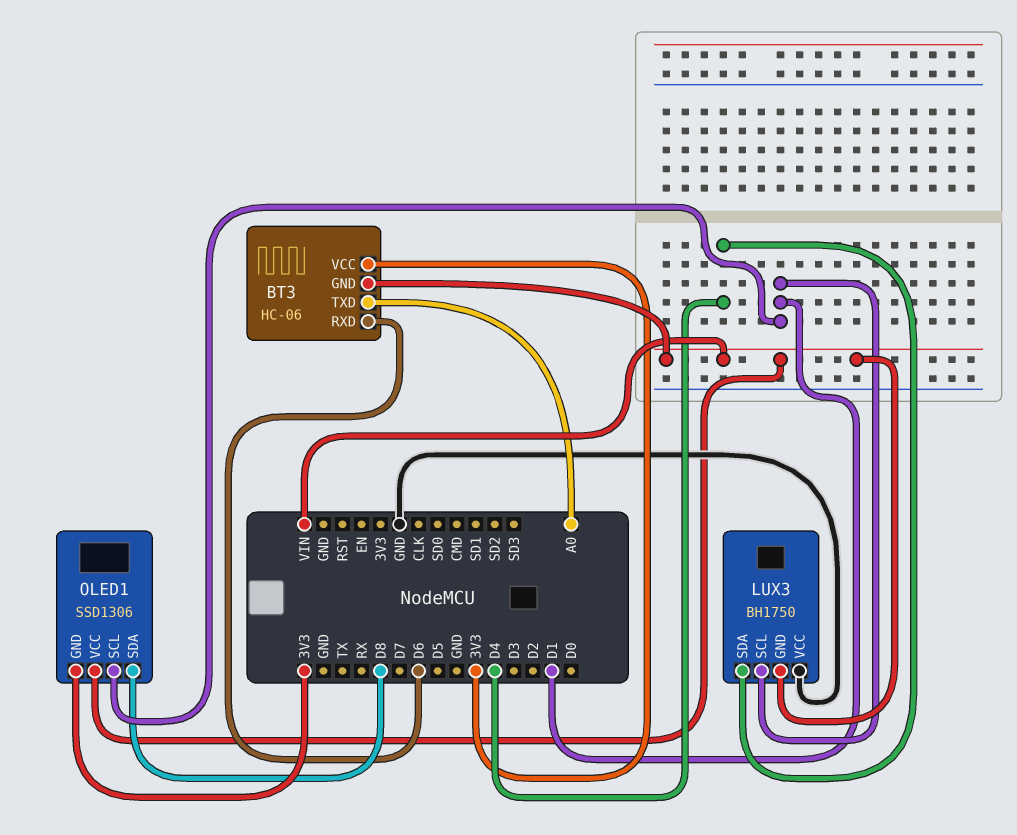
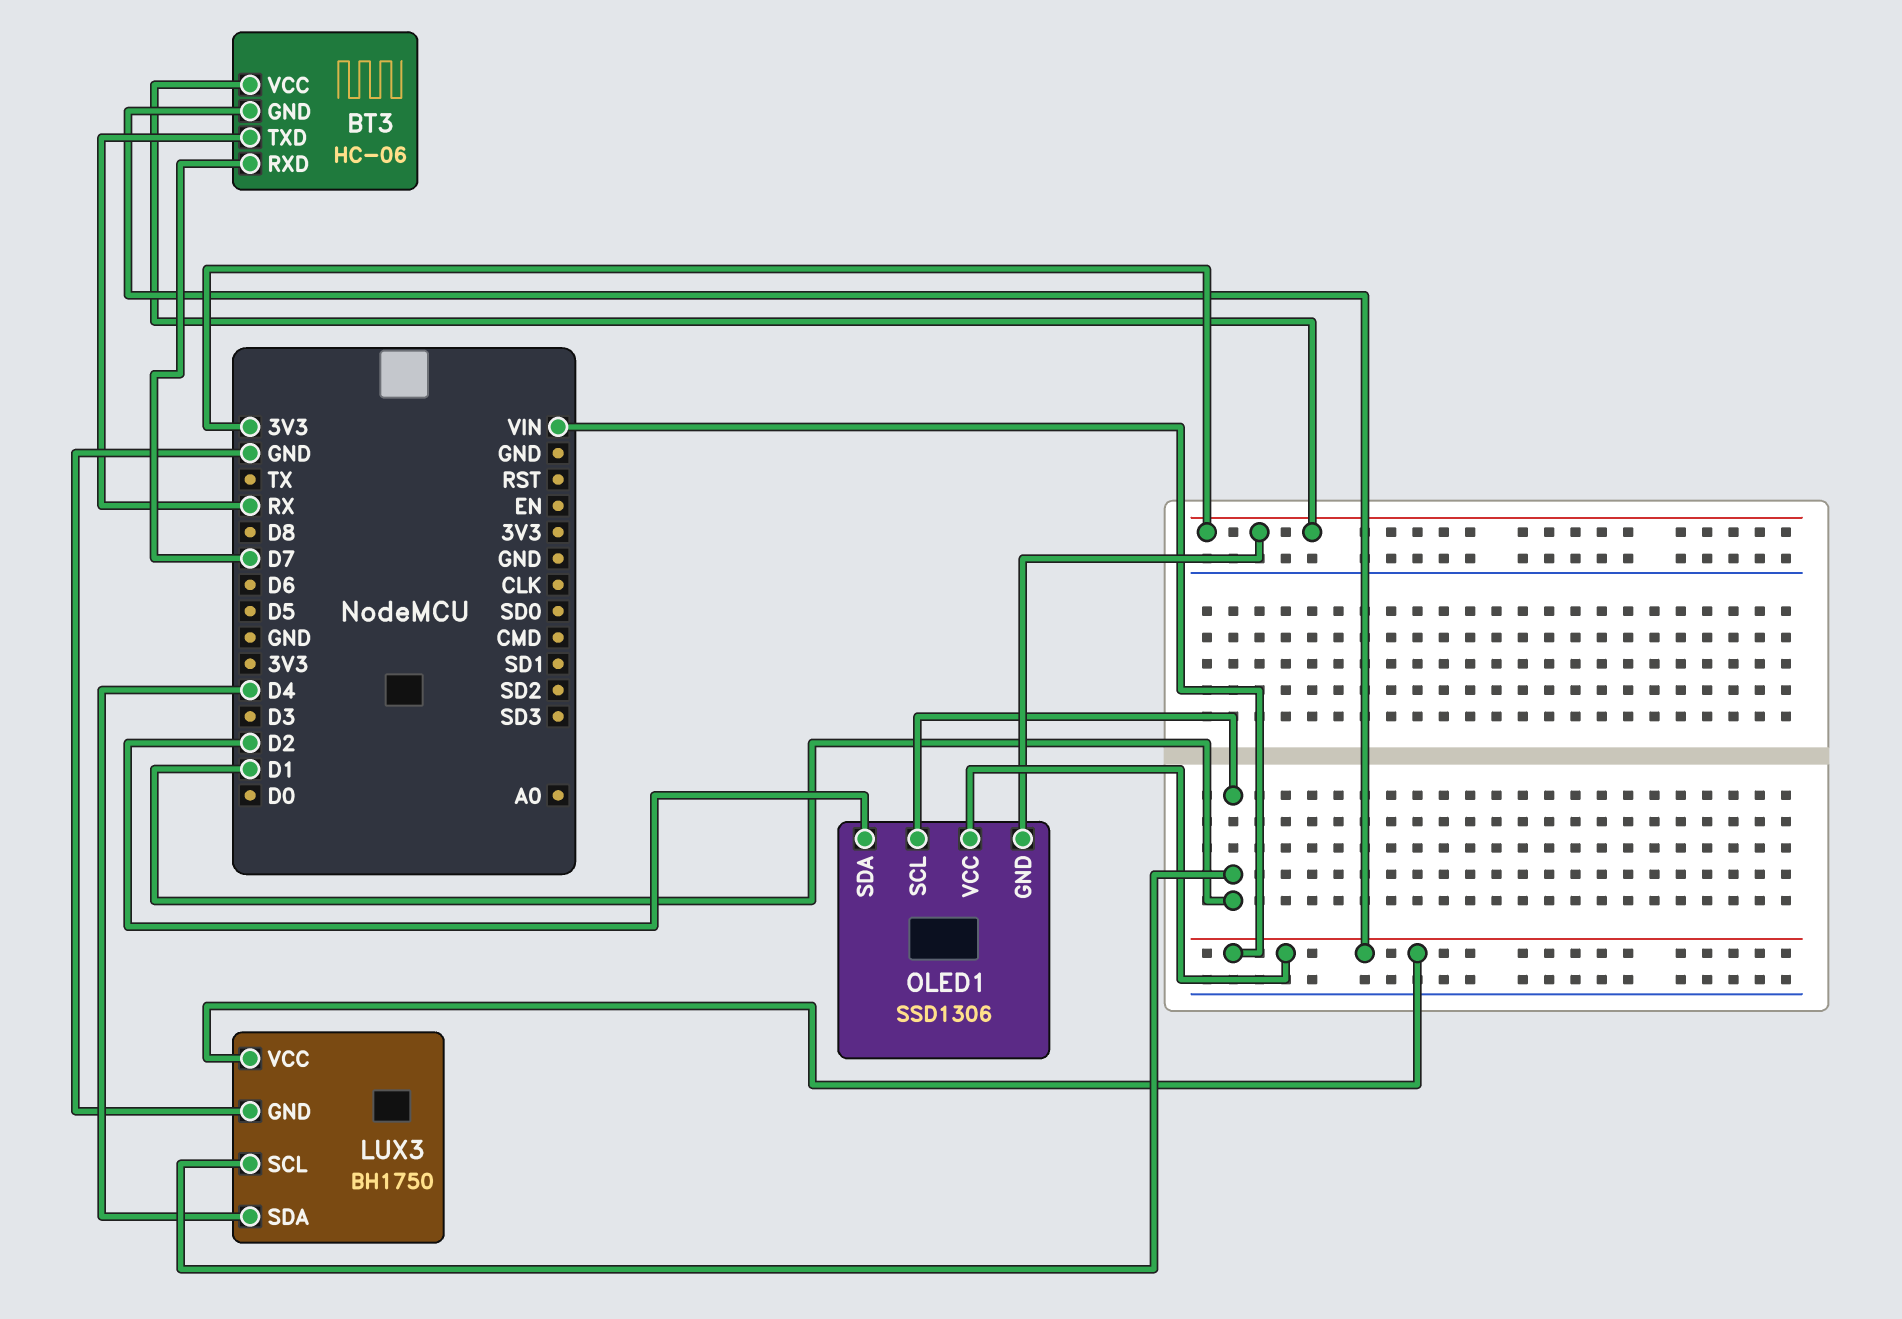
BT3 pin RXD: D6 -> D7
BT3 pin TXD: A0 -> RX
LUX3 pin GND: VIN -> GND
LUX3 pin VCC: GND -> VIN
OLED1 pin SDA: D8 -> D2

